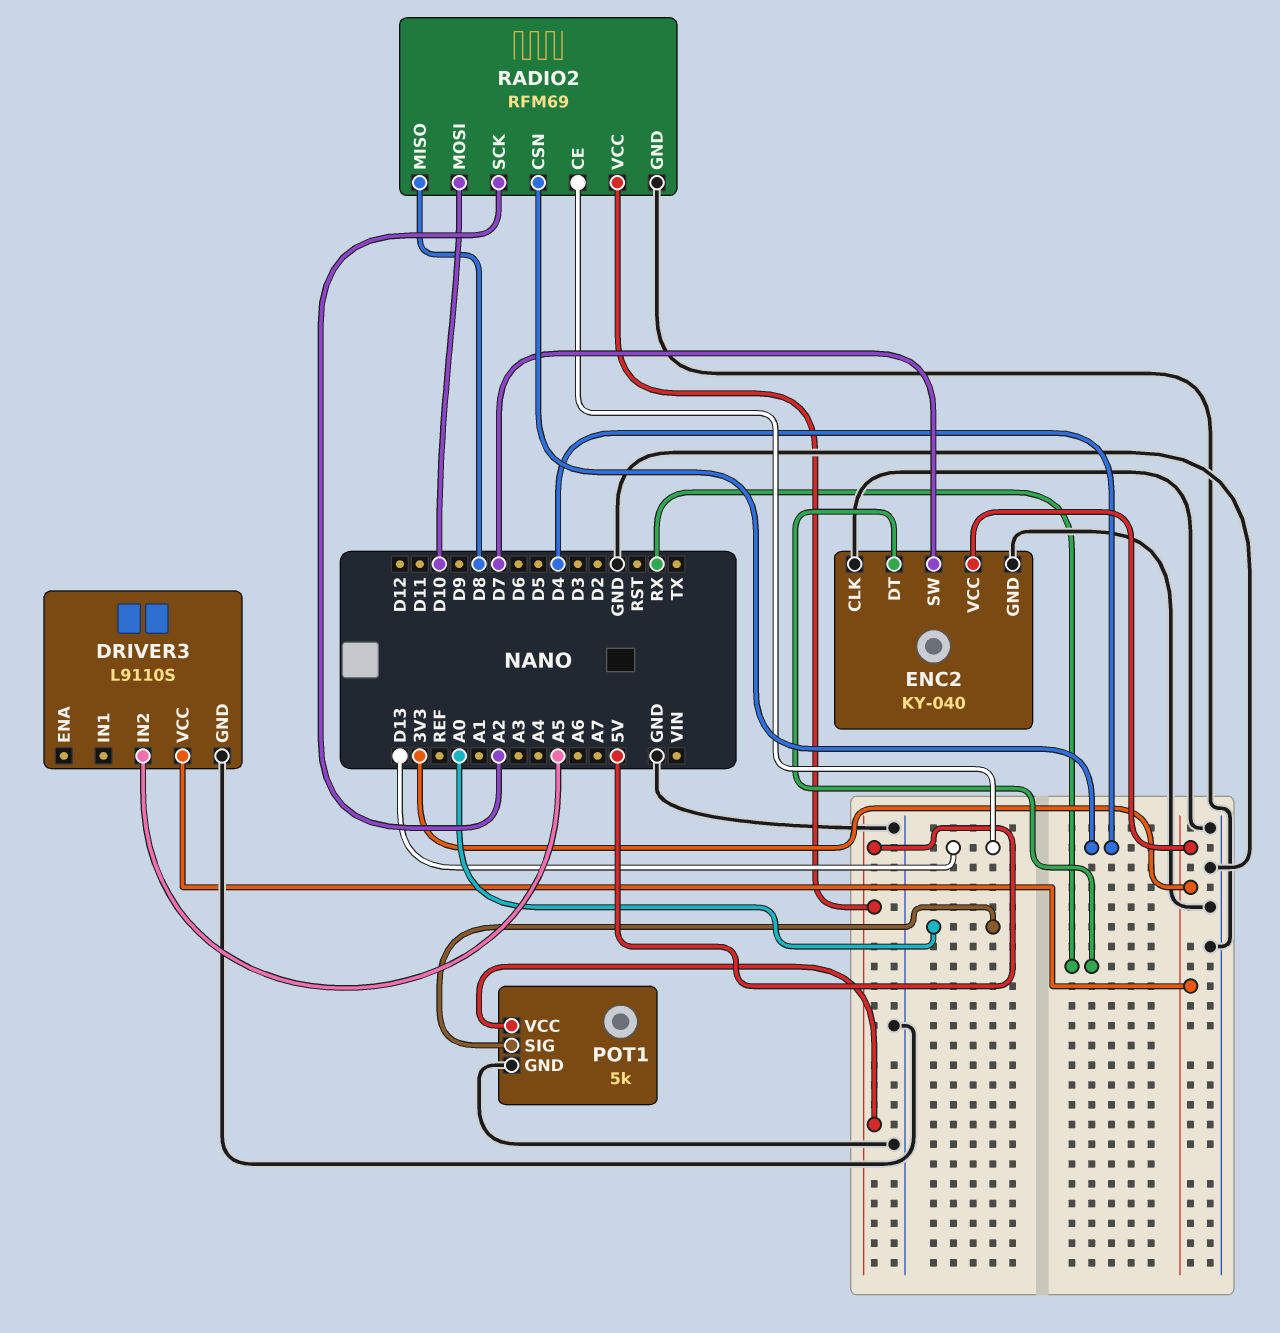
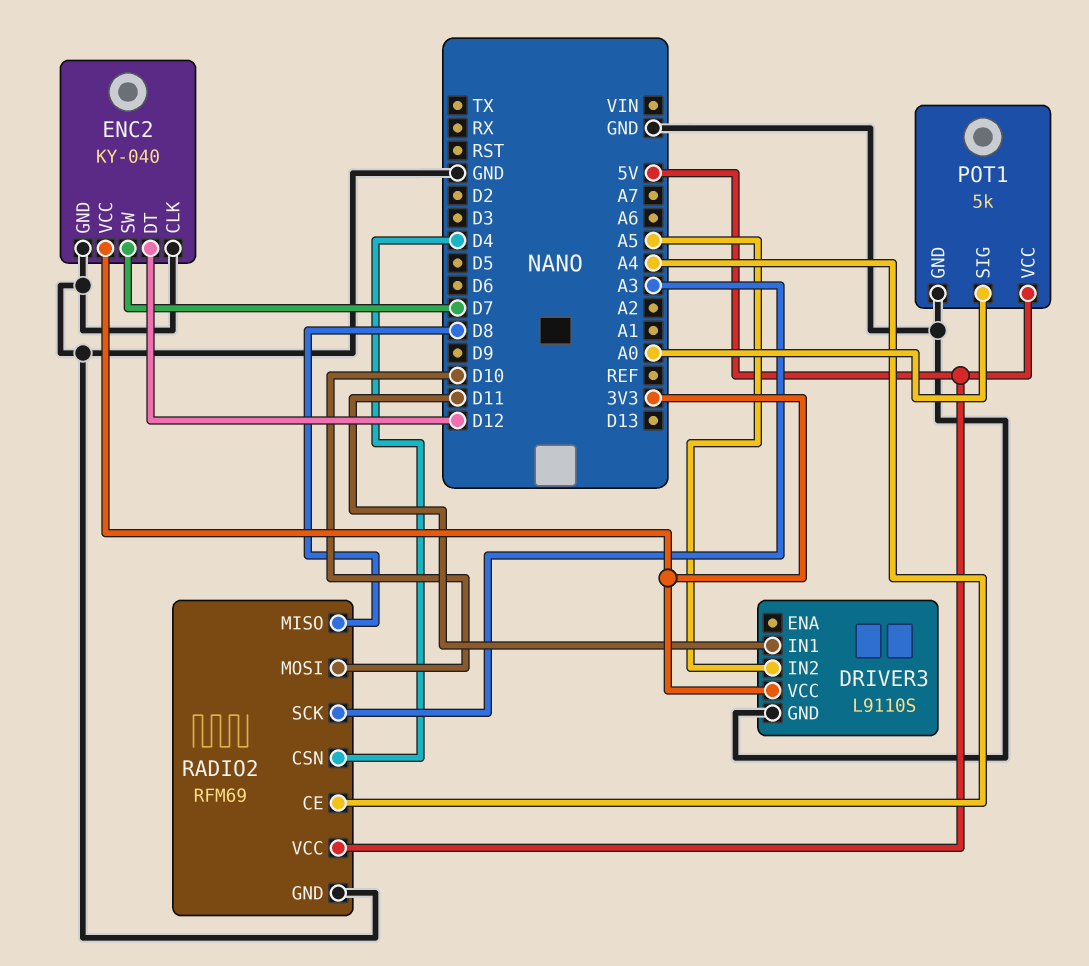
DRIVER3 pin IN1: none -> D11
ENC2 pin DT: RX -> D12
RADIO2 pin CE: D13 -> A4
RADIO2 pin SCK: A2 -> A3

